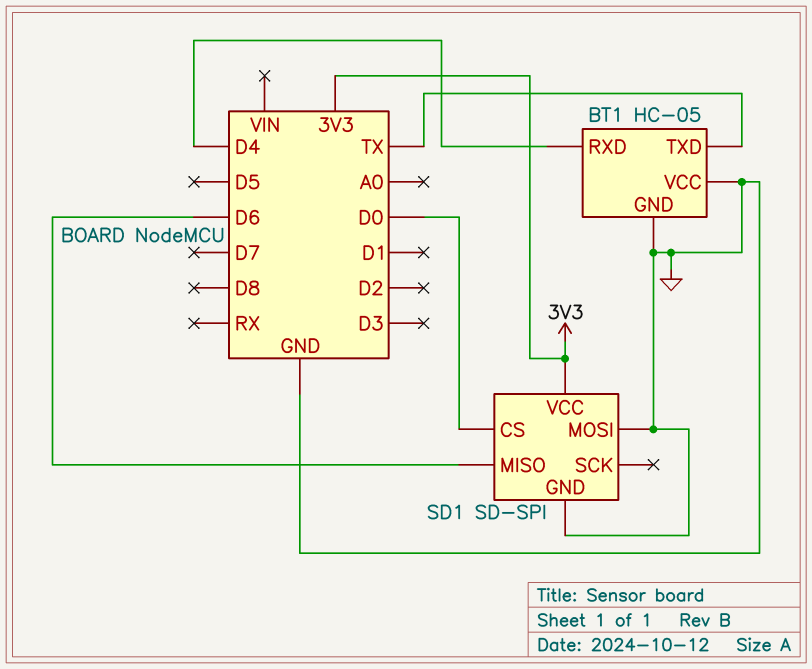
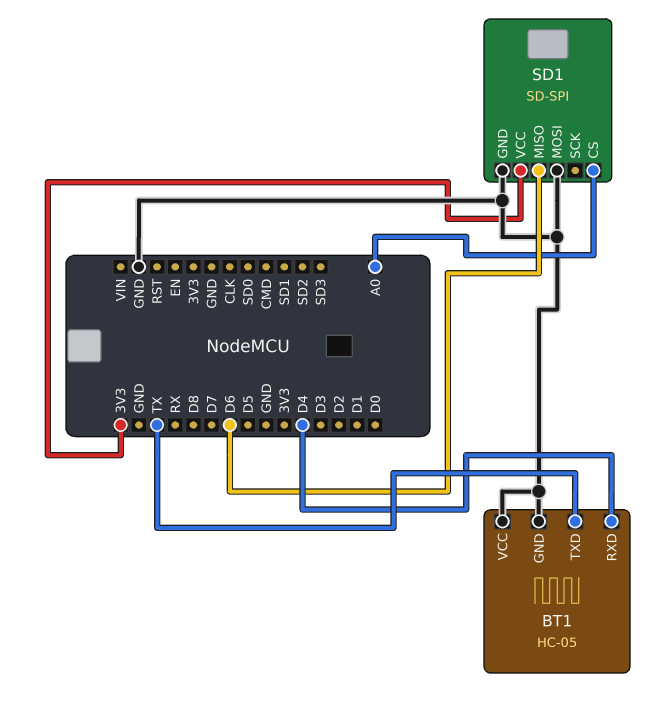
SD1 pin CS: D0 -> A0

